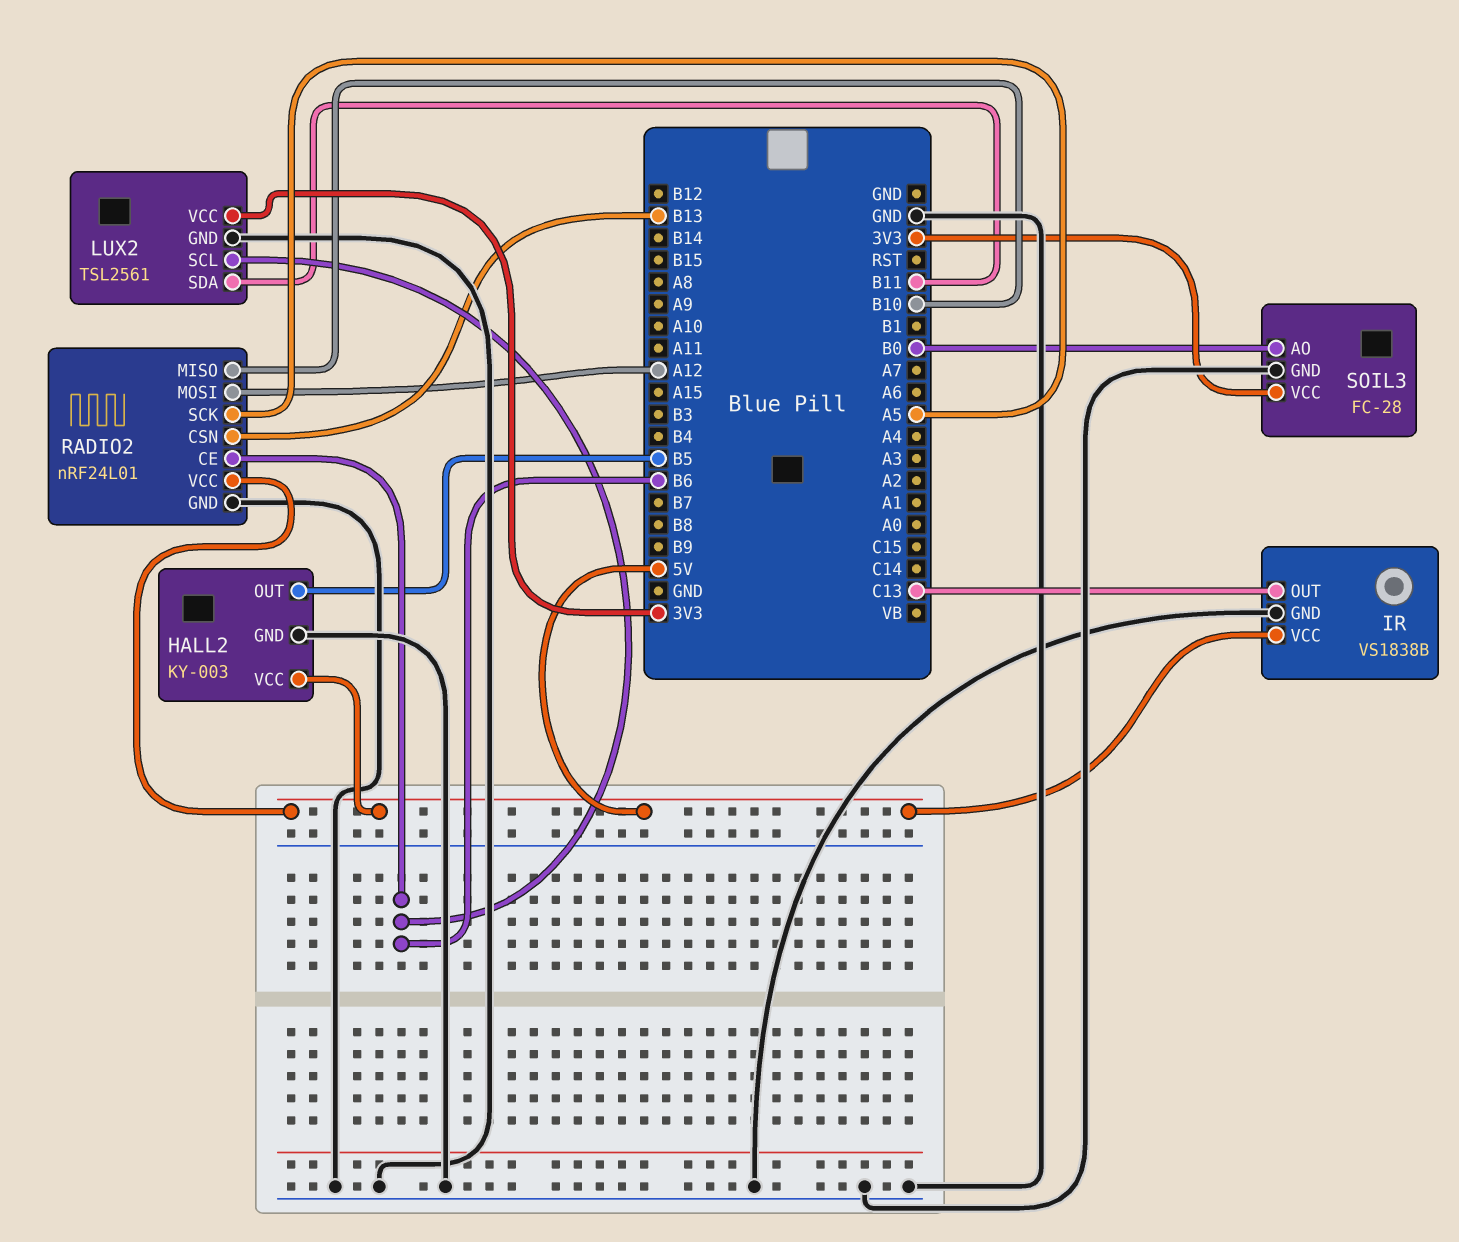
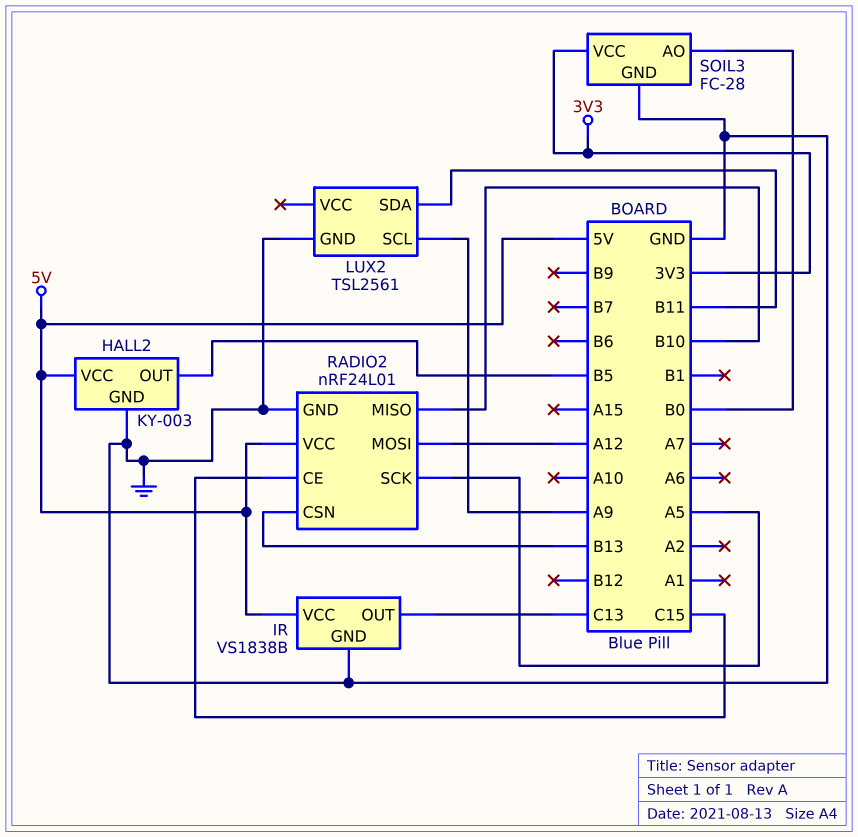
LUX2 pin SCL: B6 -> A9
LUX2 pin VCC: 3V3 -> none
RADIO2 pin CE: B6 -> C15

